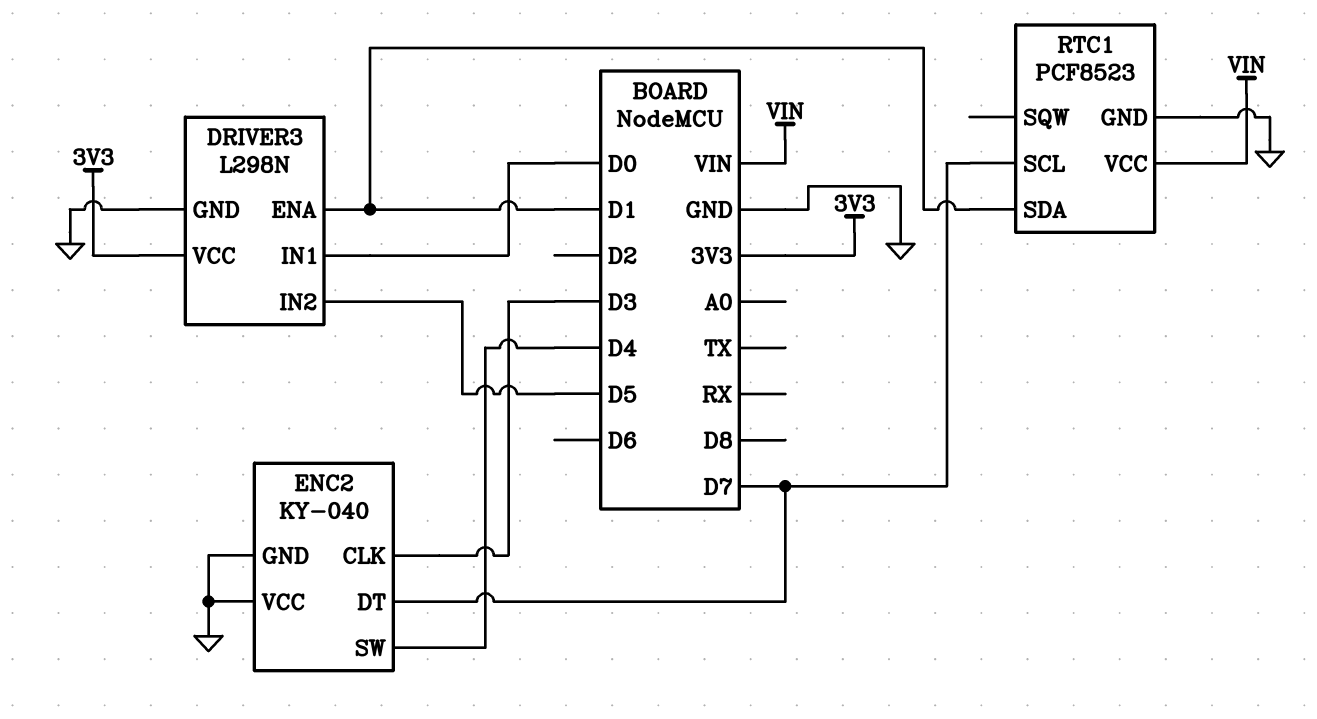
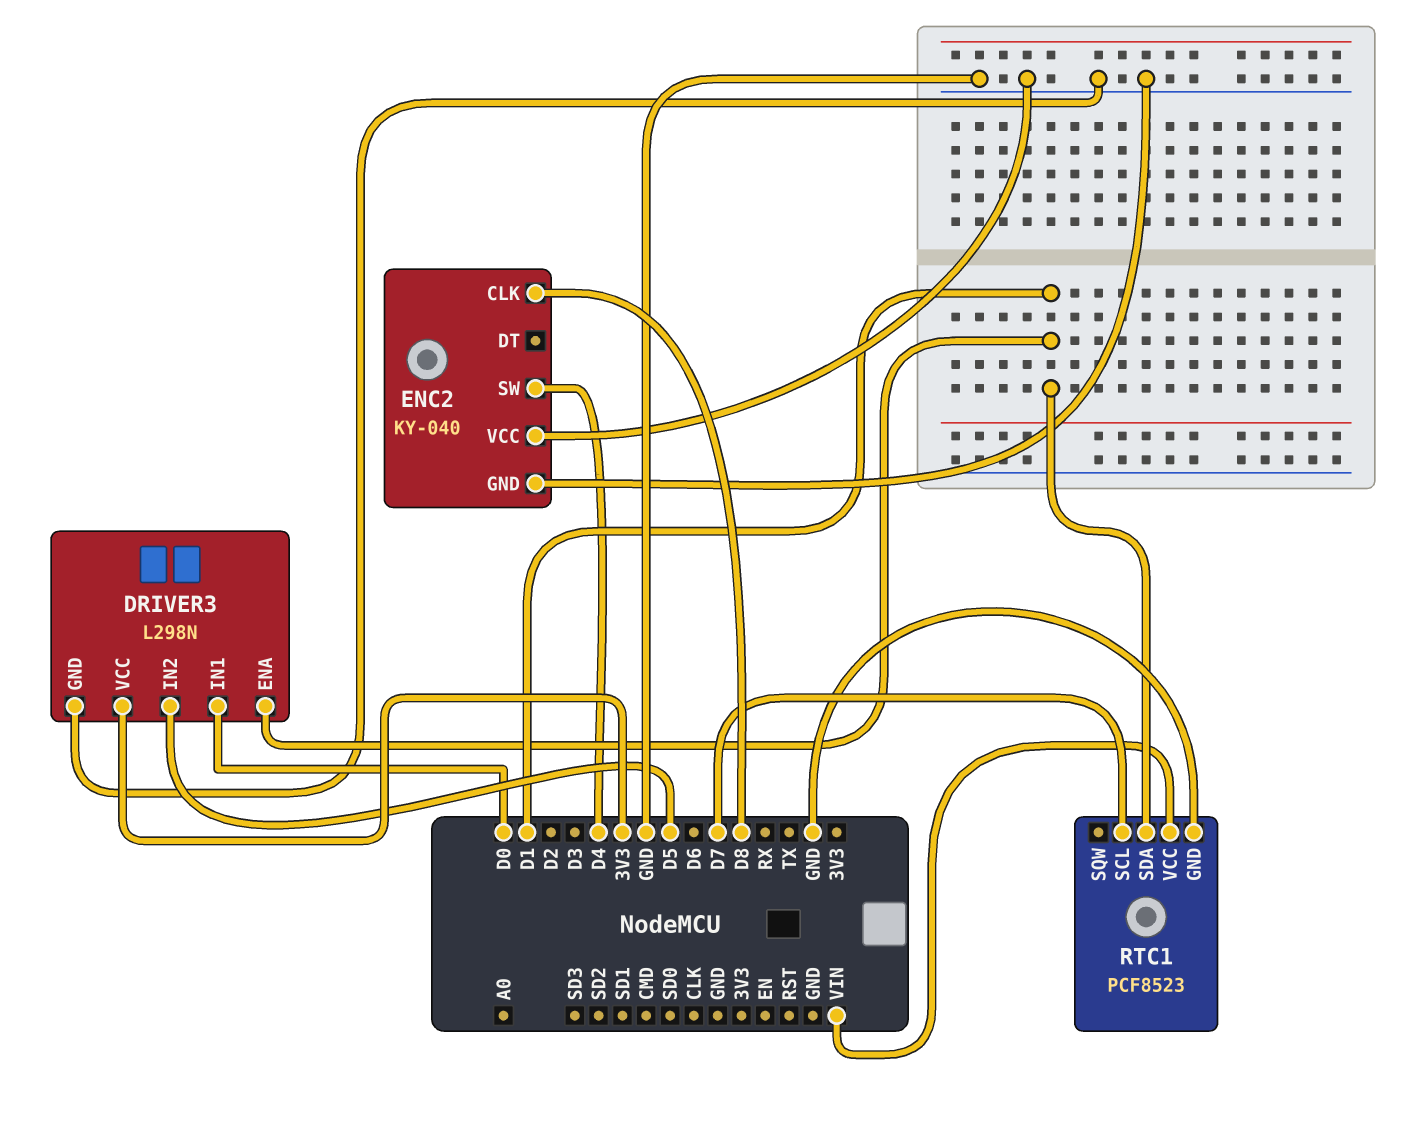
ENC2 pin CLK: D3 -> D8
ENC2 pin DT: D7 -> none

